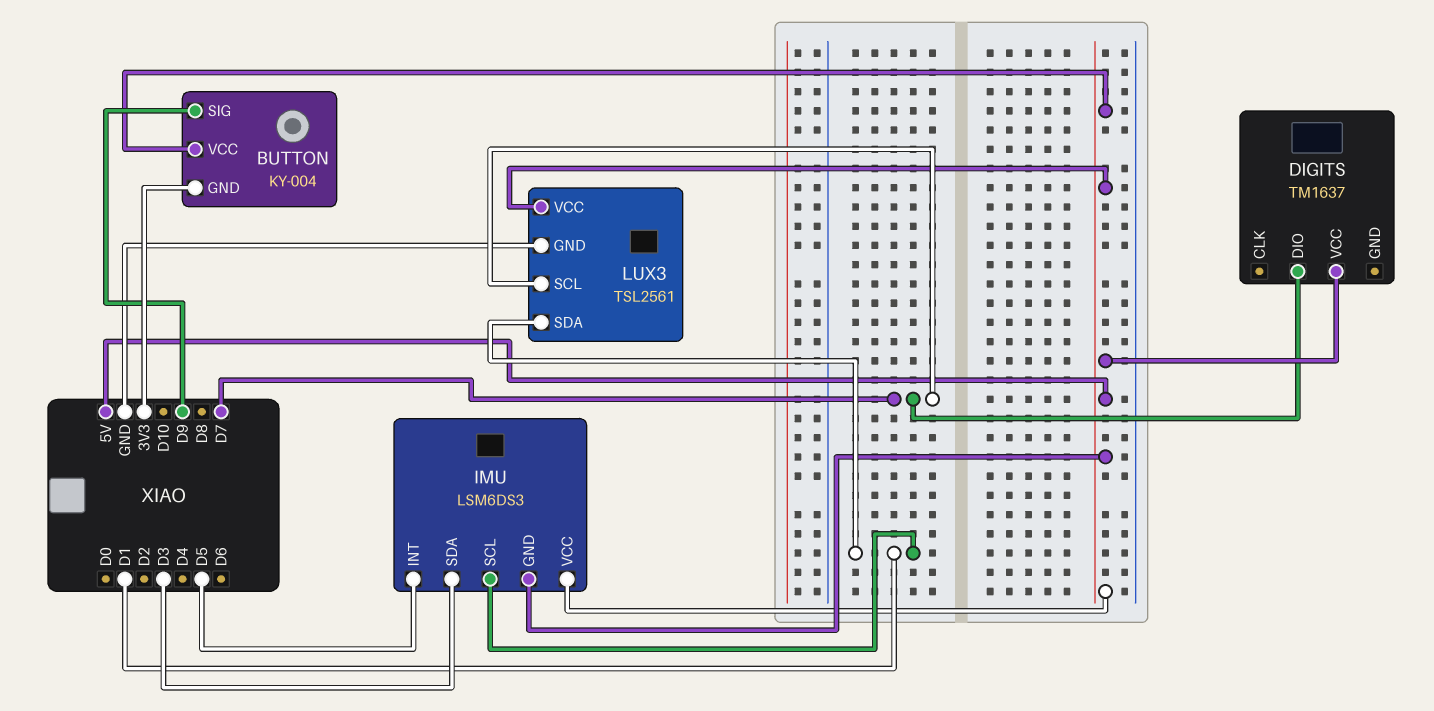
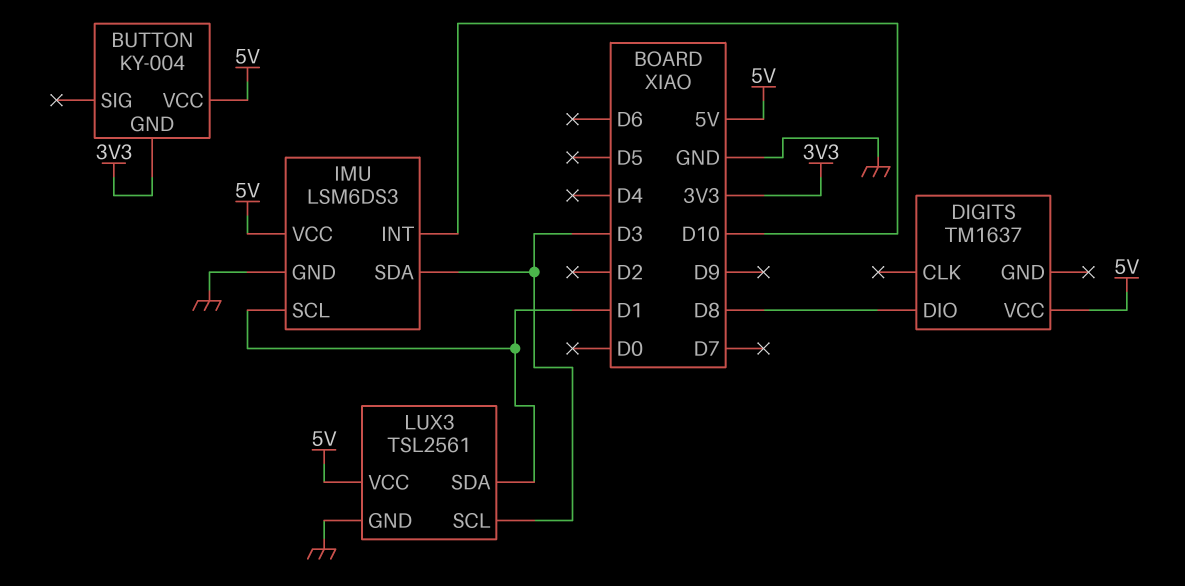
BUTTON pin SIG: D9 -> none
DIGITS pin DIO: D7 -> D8
IMU pin GND: 5V -> GND
IMU pin INT: D5 -> D10
LUX3 pin SCL: D7 -> D3

